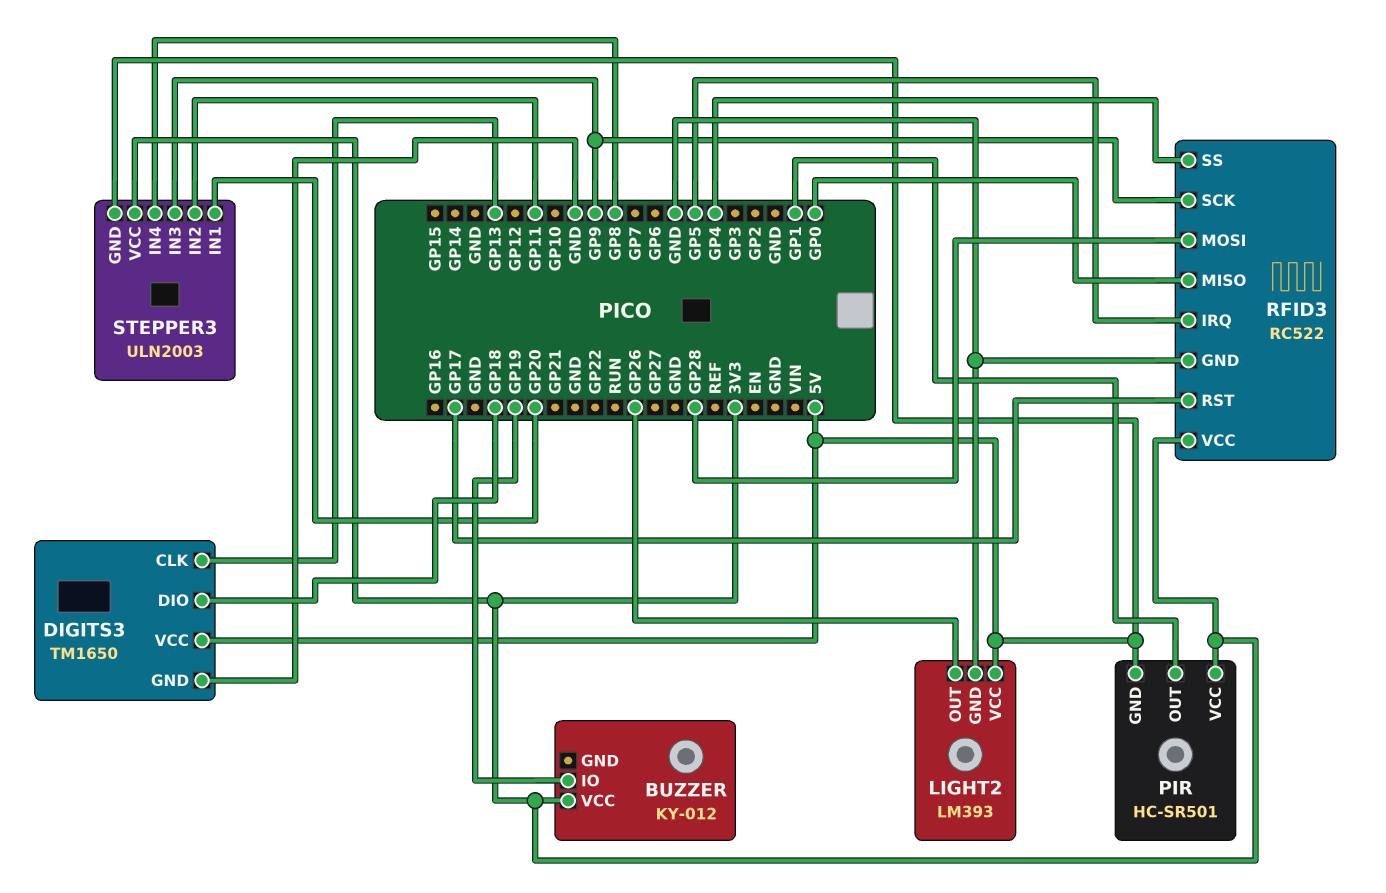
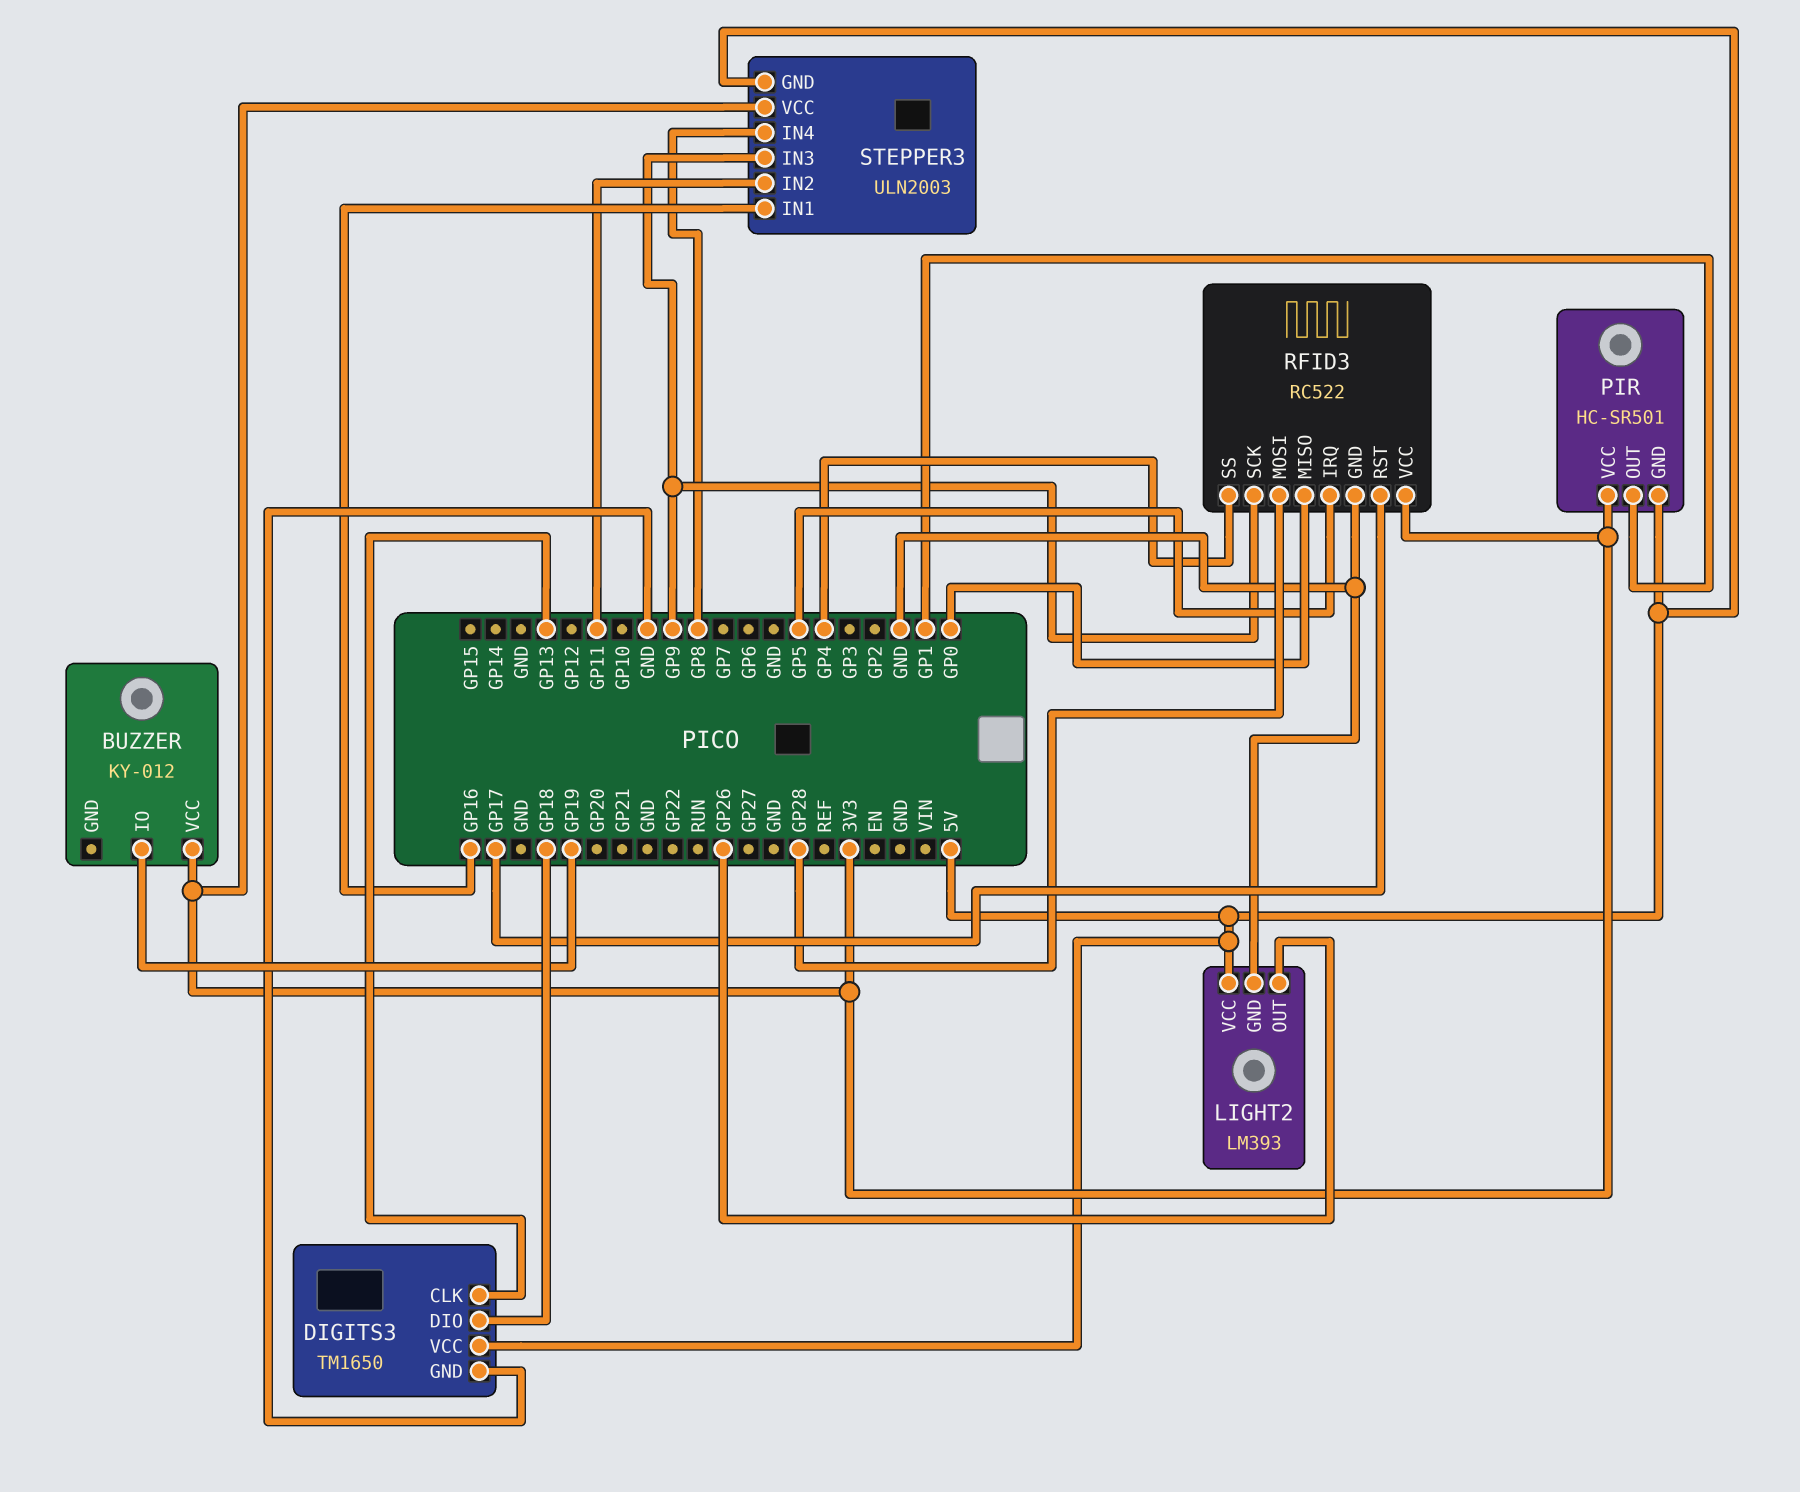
STEPPER3 pin IN1: GP20 -> GP16

